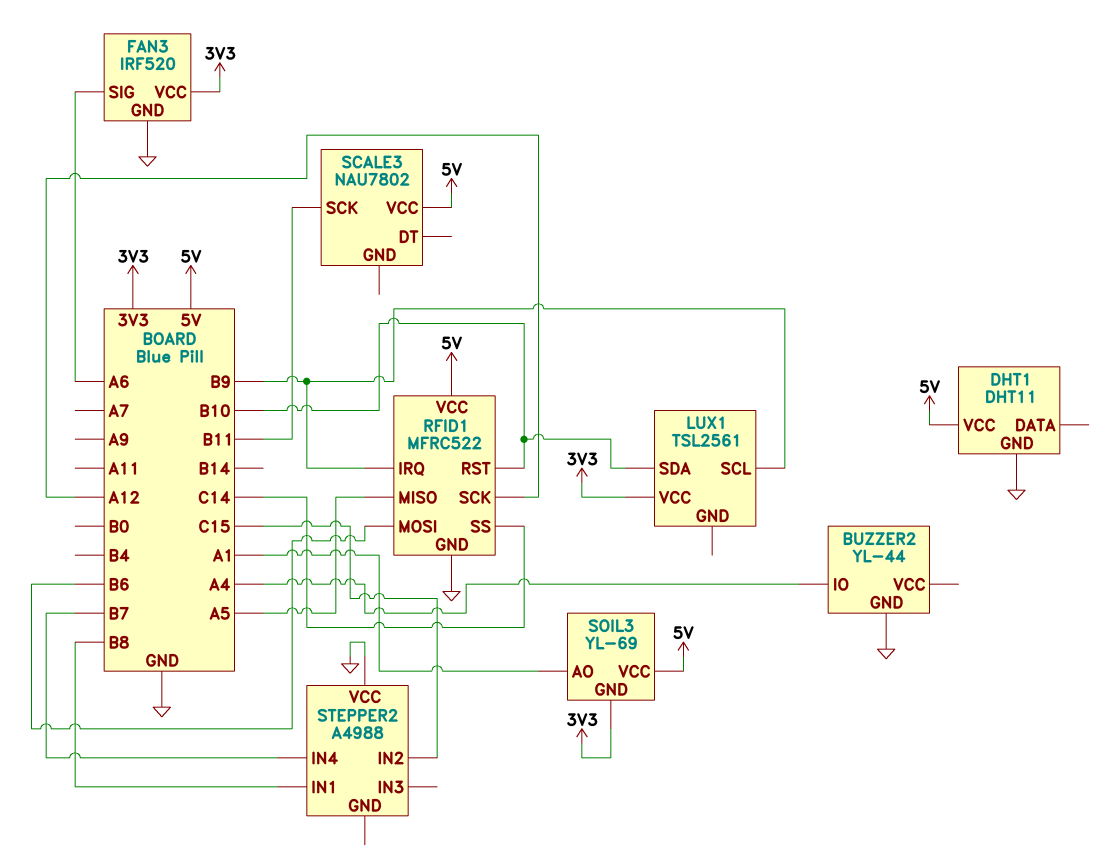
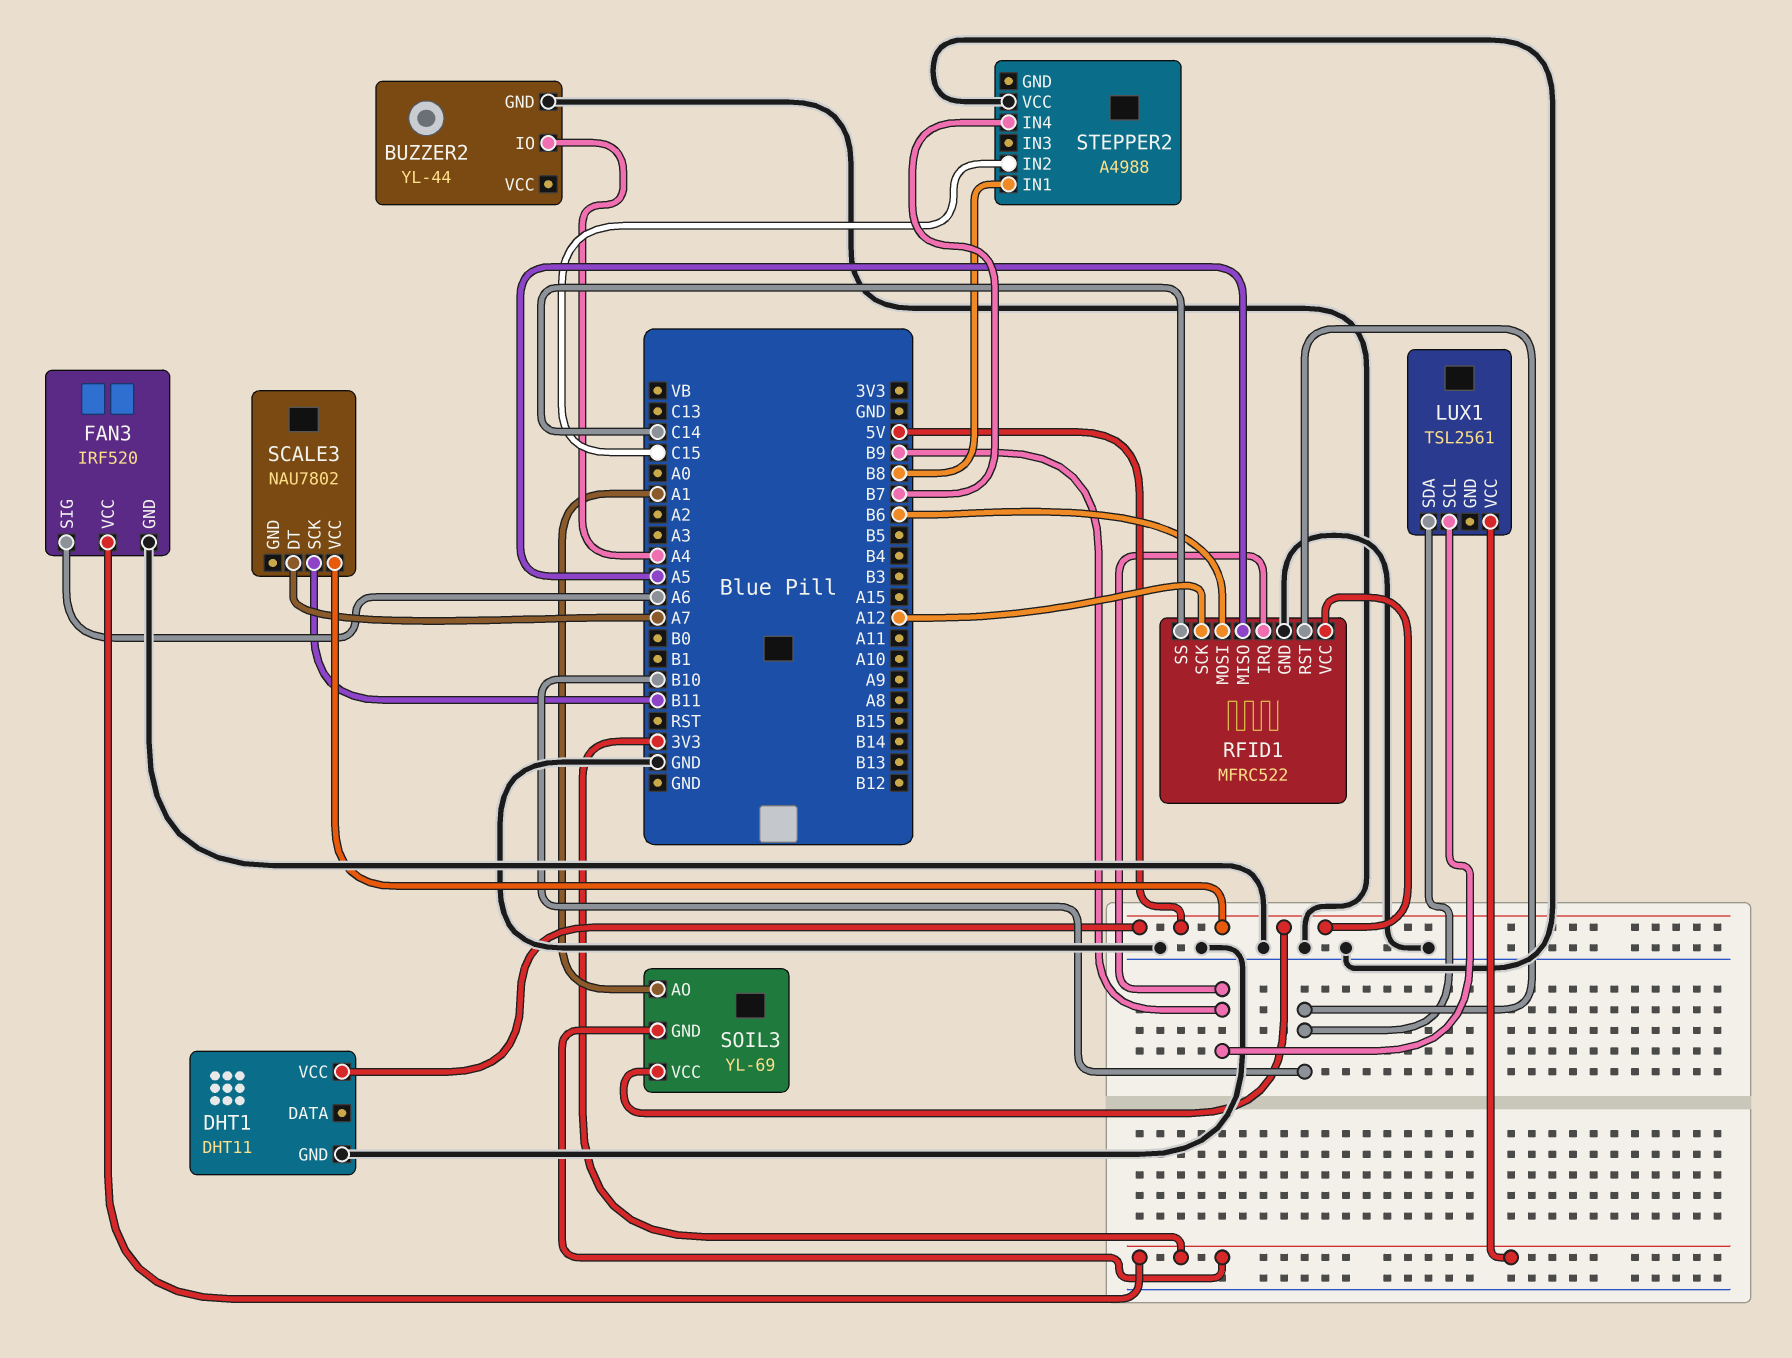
SCALE3 pin DT: none -> A7

